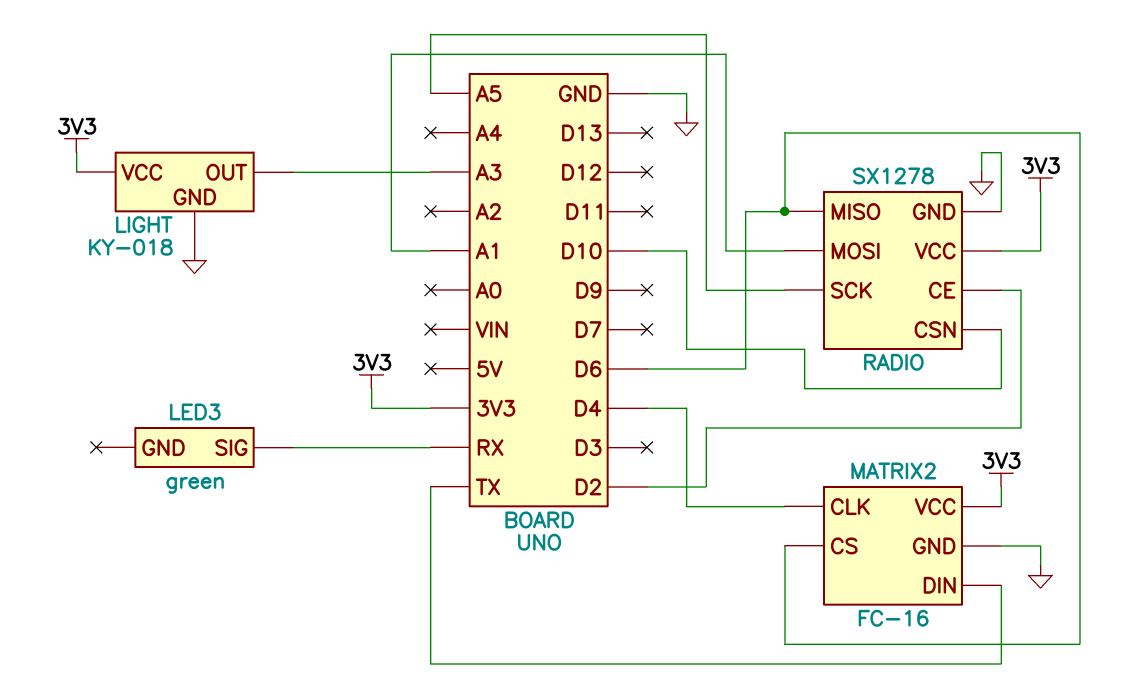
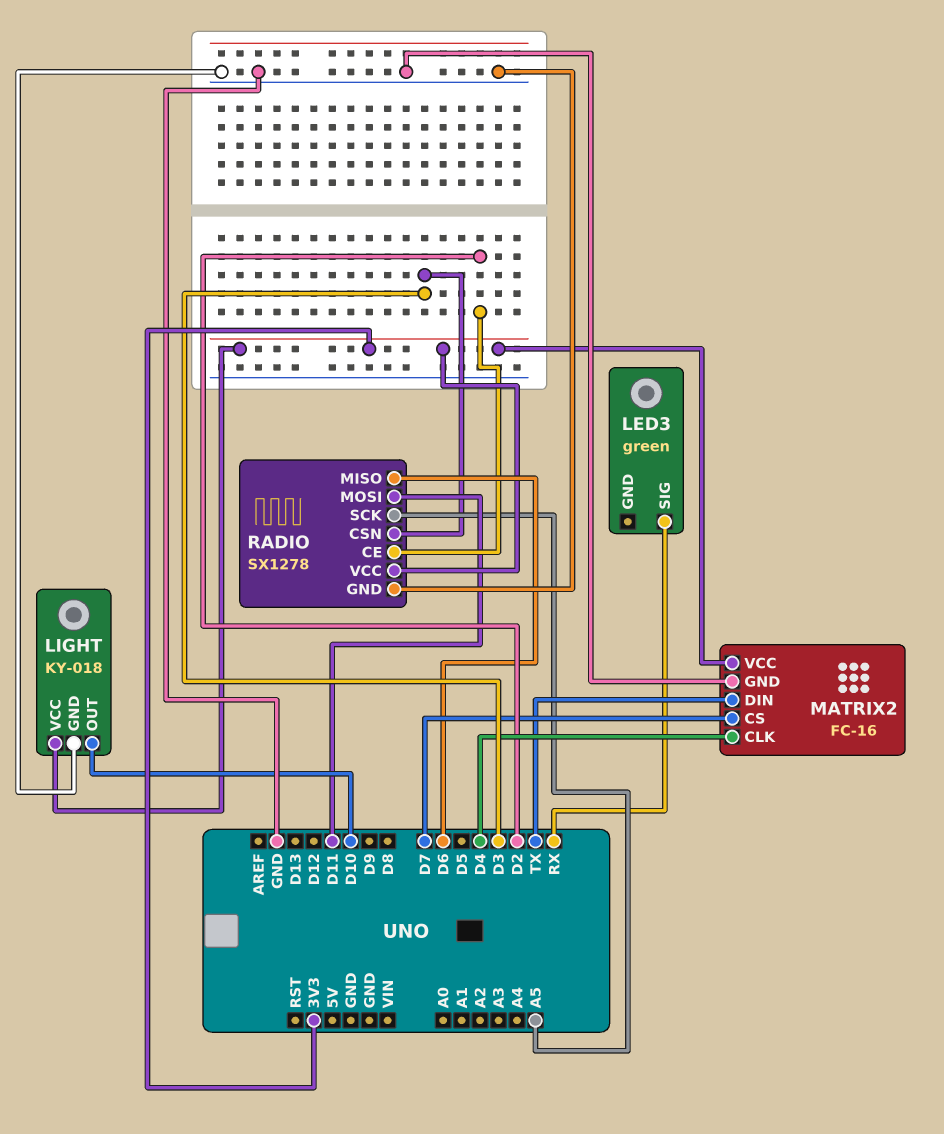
LIGHT pin OUT: A3 -> D10
MATRIX2 pin CS: D6 -> D7
RADIO pin CSN: D10 -> D3
RADIO pin MOSI: A1 -> D11

